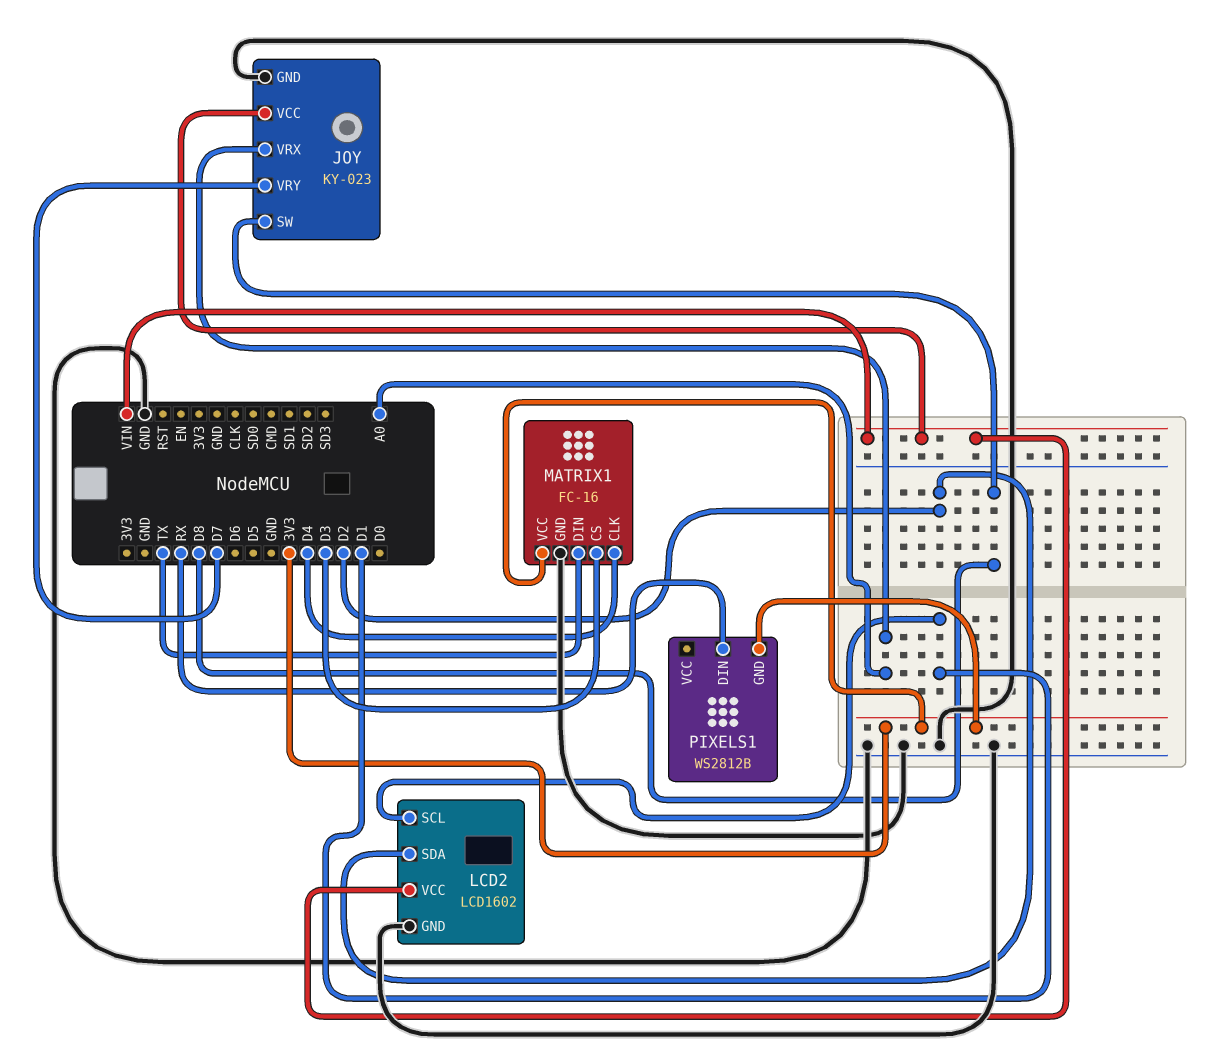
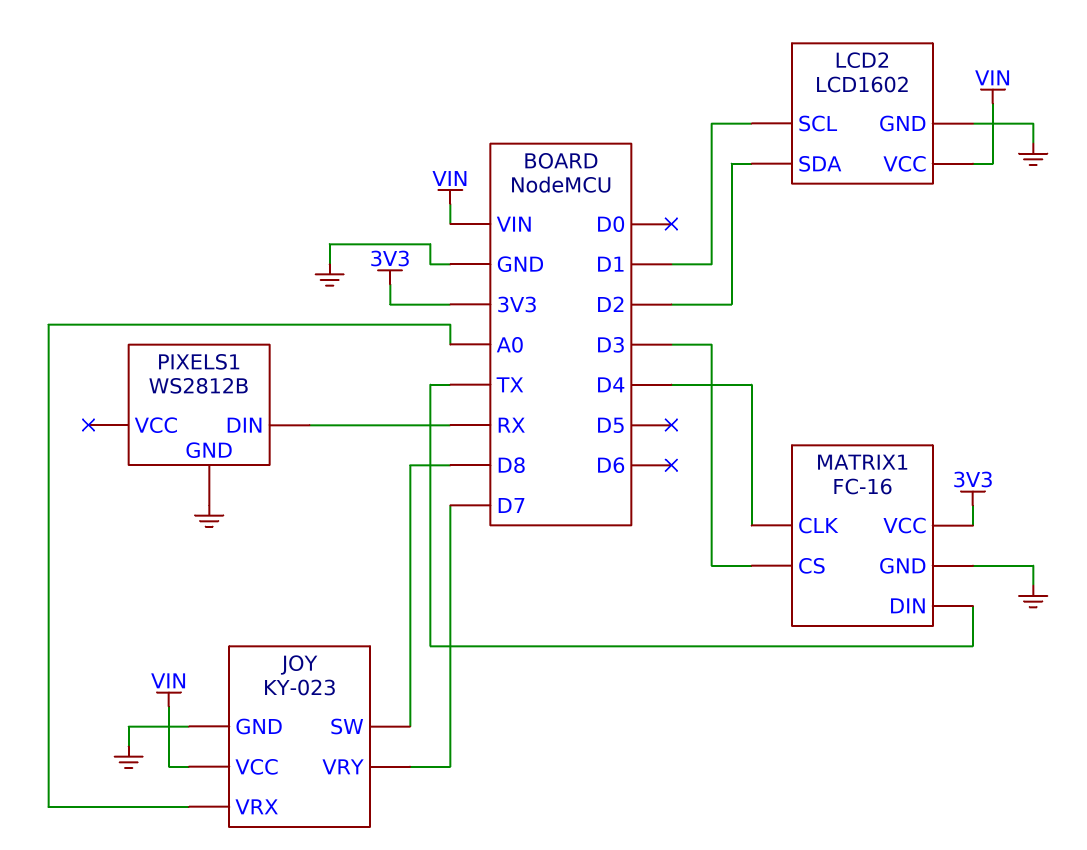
PIXELS1 pin GND: 3V3 -> GND

